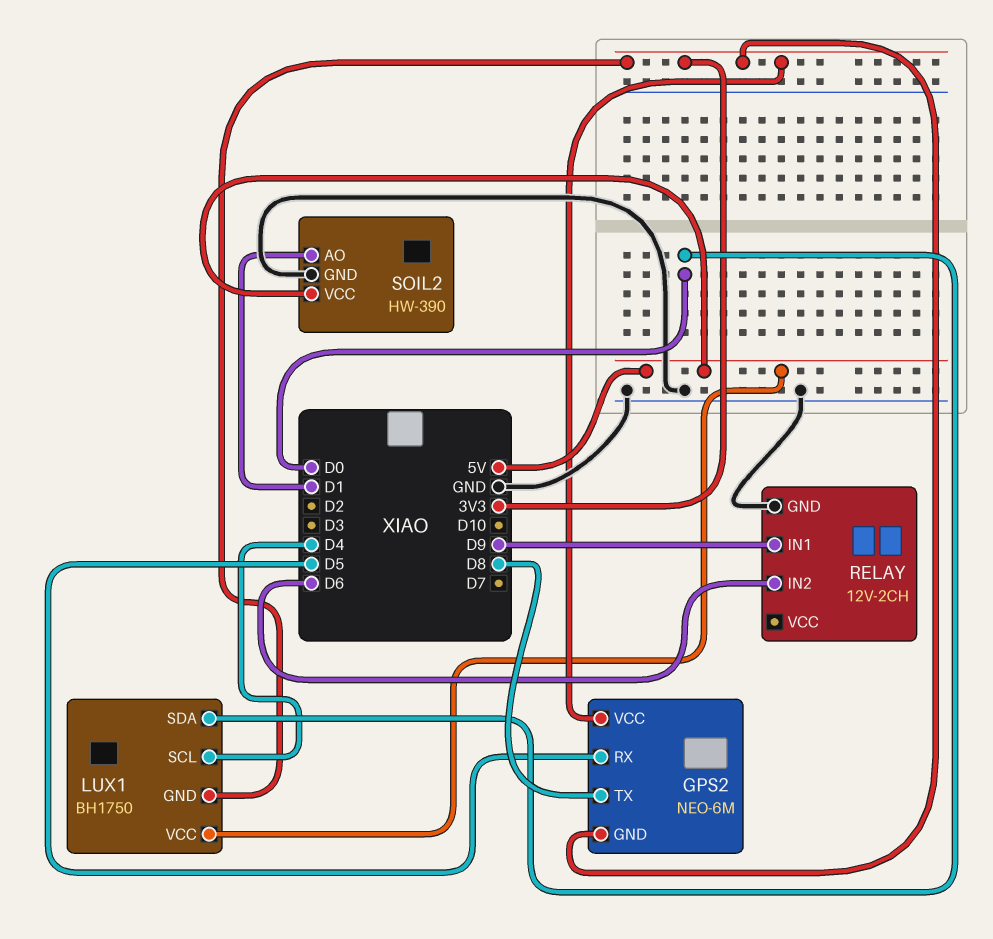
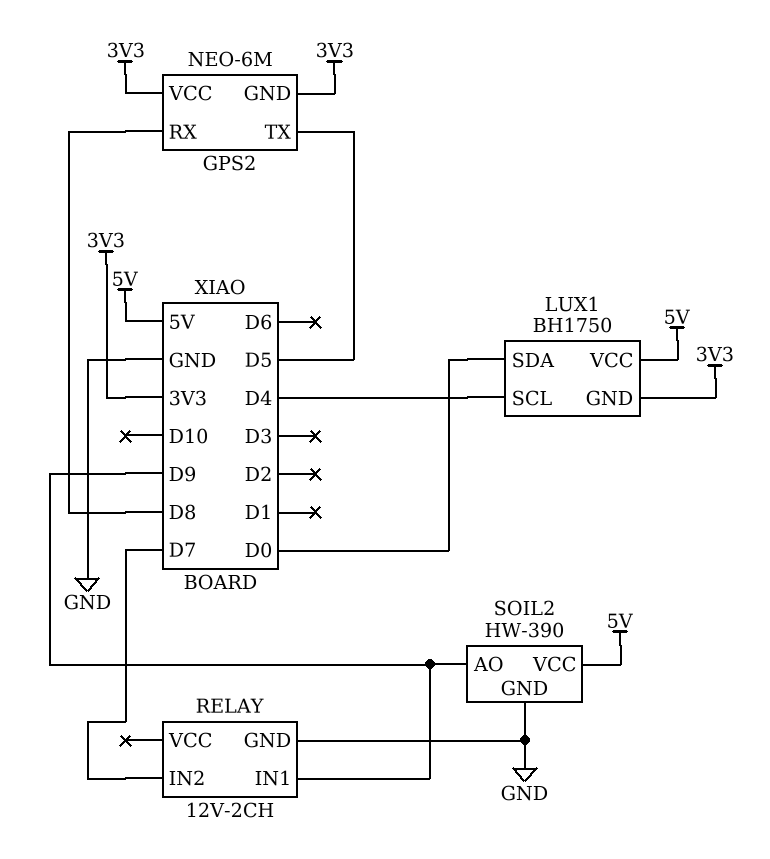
GPS2 pin RX: D5 -> D8
GPS2 pin TX: D8 -> D5
RELAY pin IN2: D6 -> D7
SOIL2 pin AO: D1 -> D9

